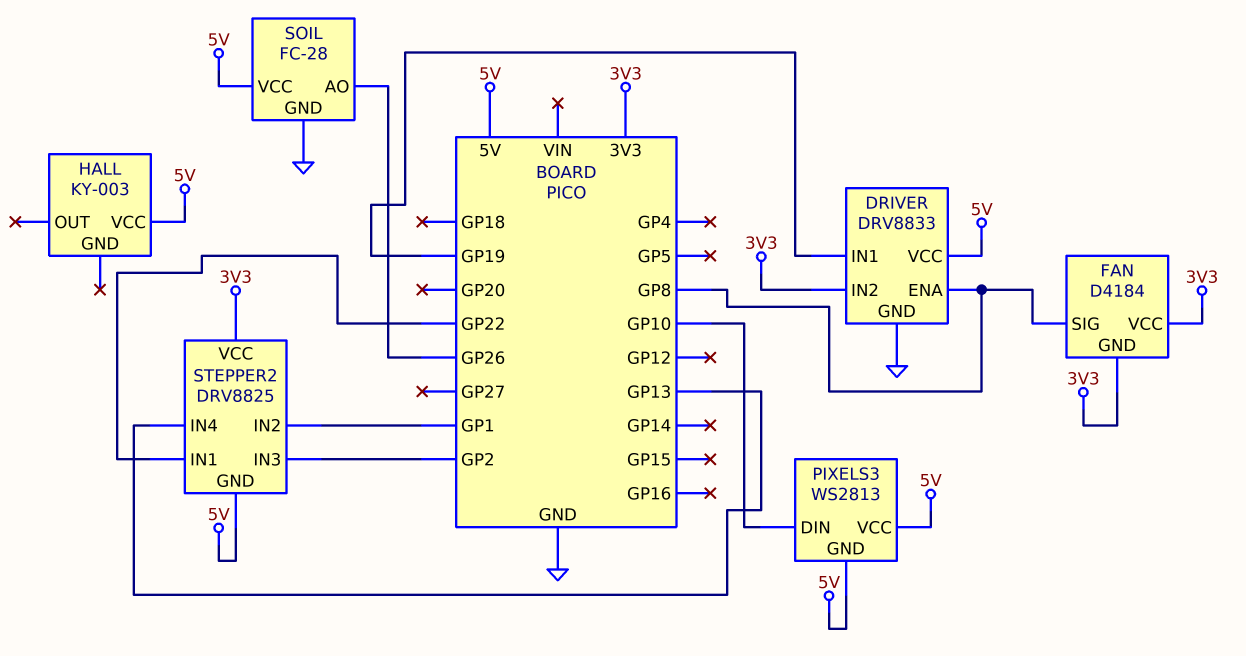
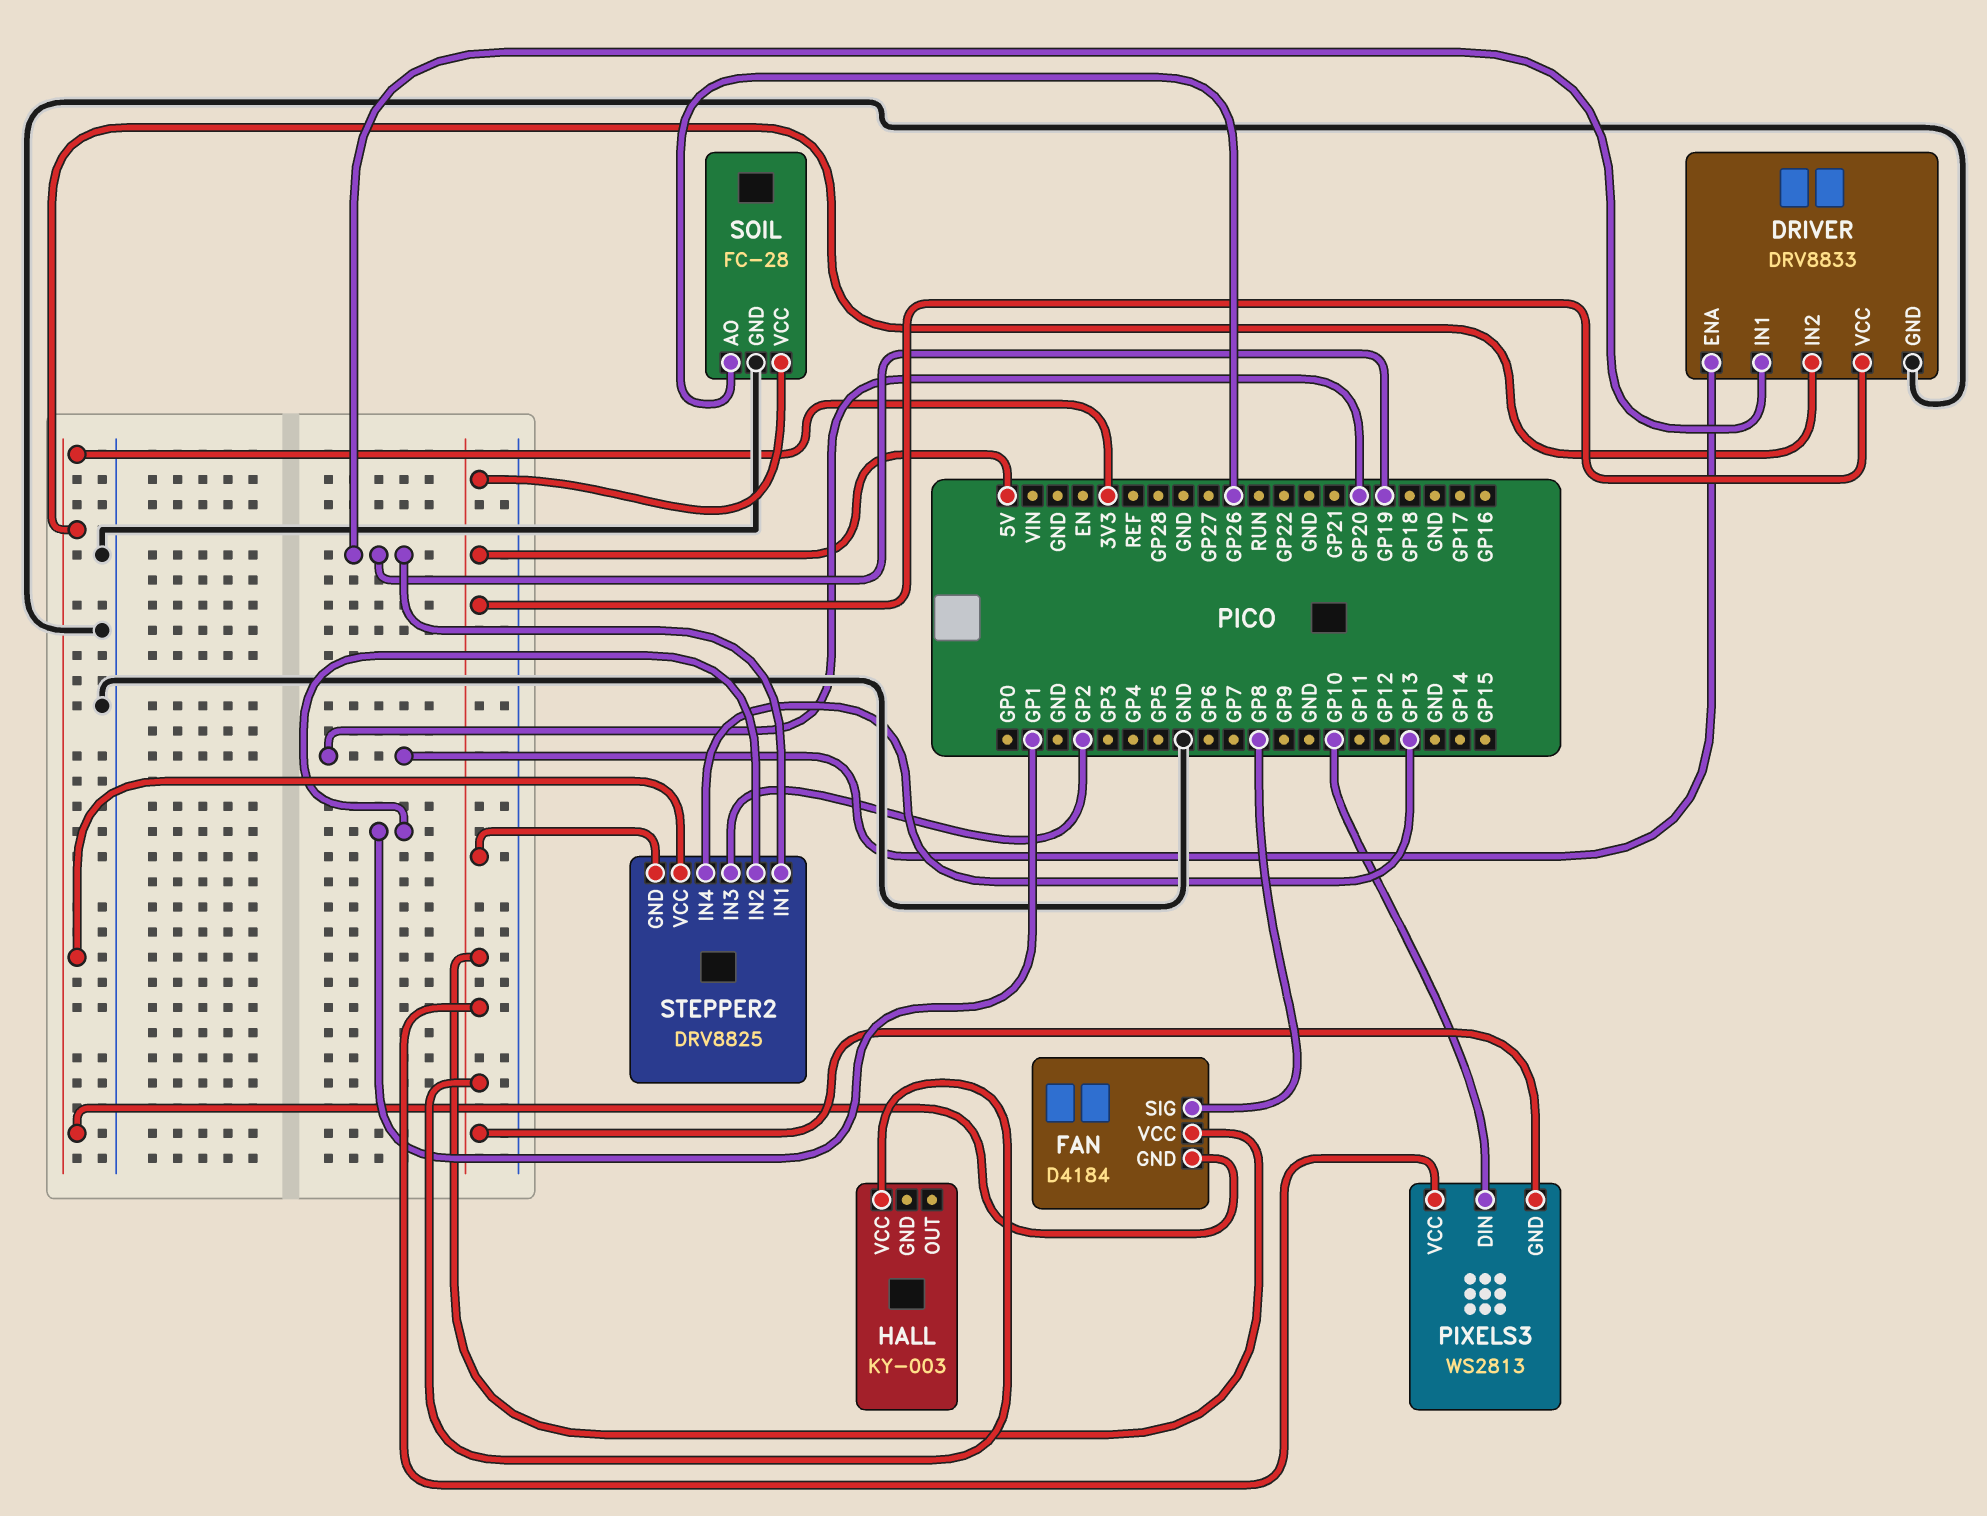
DRIVER pin ENA: GP8 -> GP20
FAN pin VCC: 3V3 -> 5V
STEPPER2 pin IN1: GP22 -> GP19

